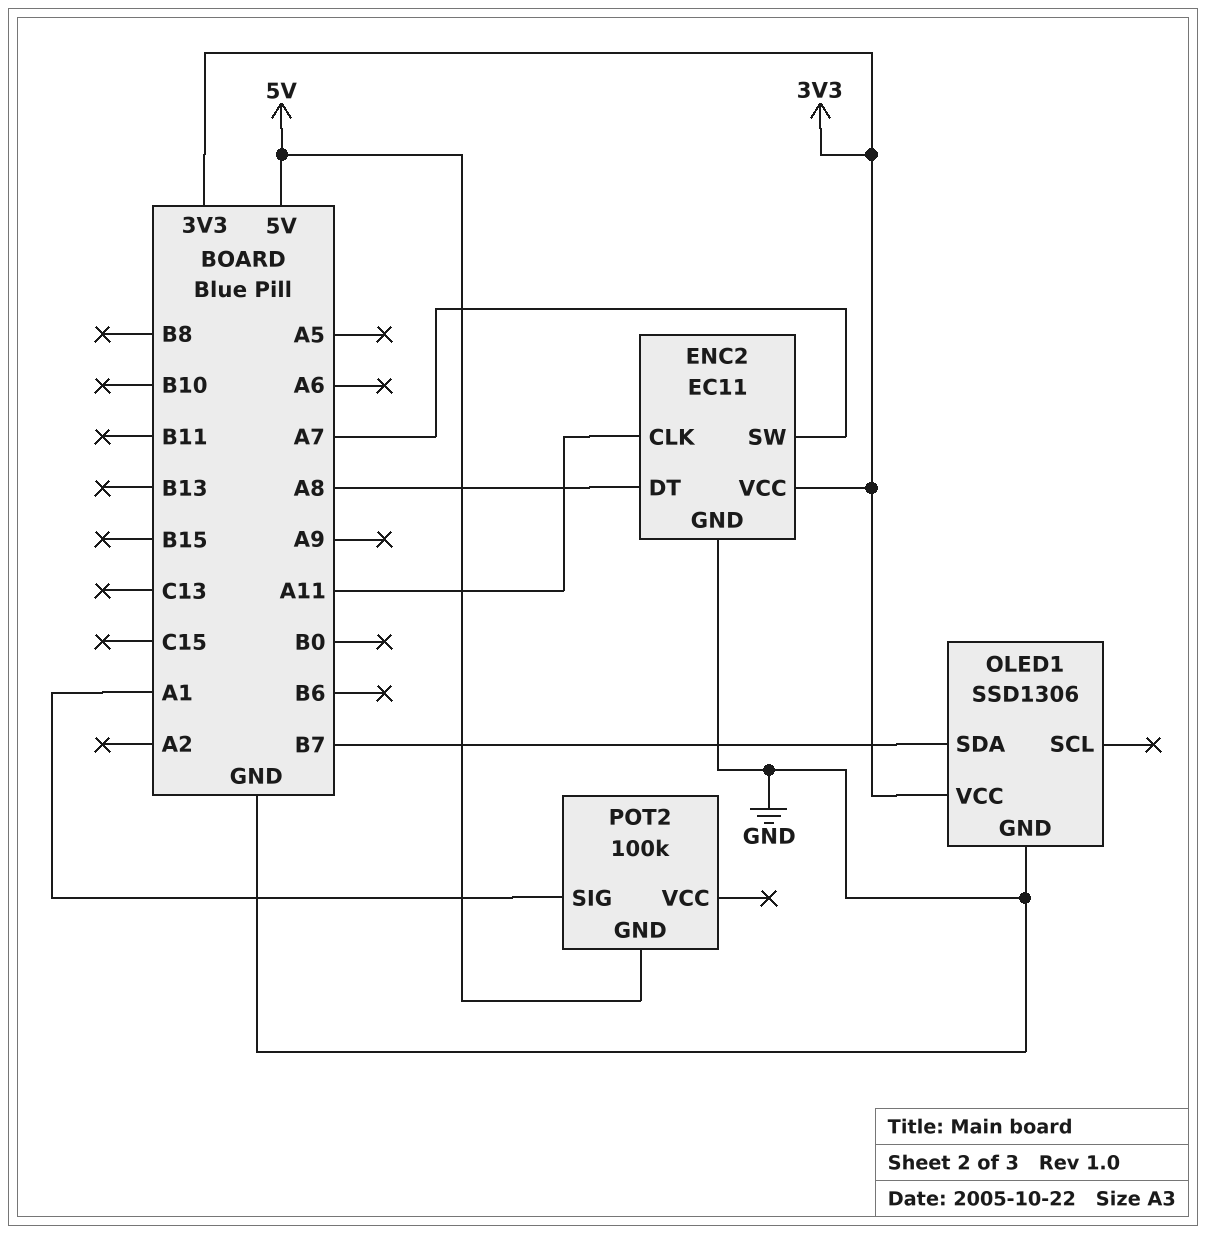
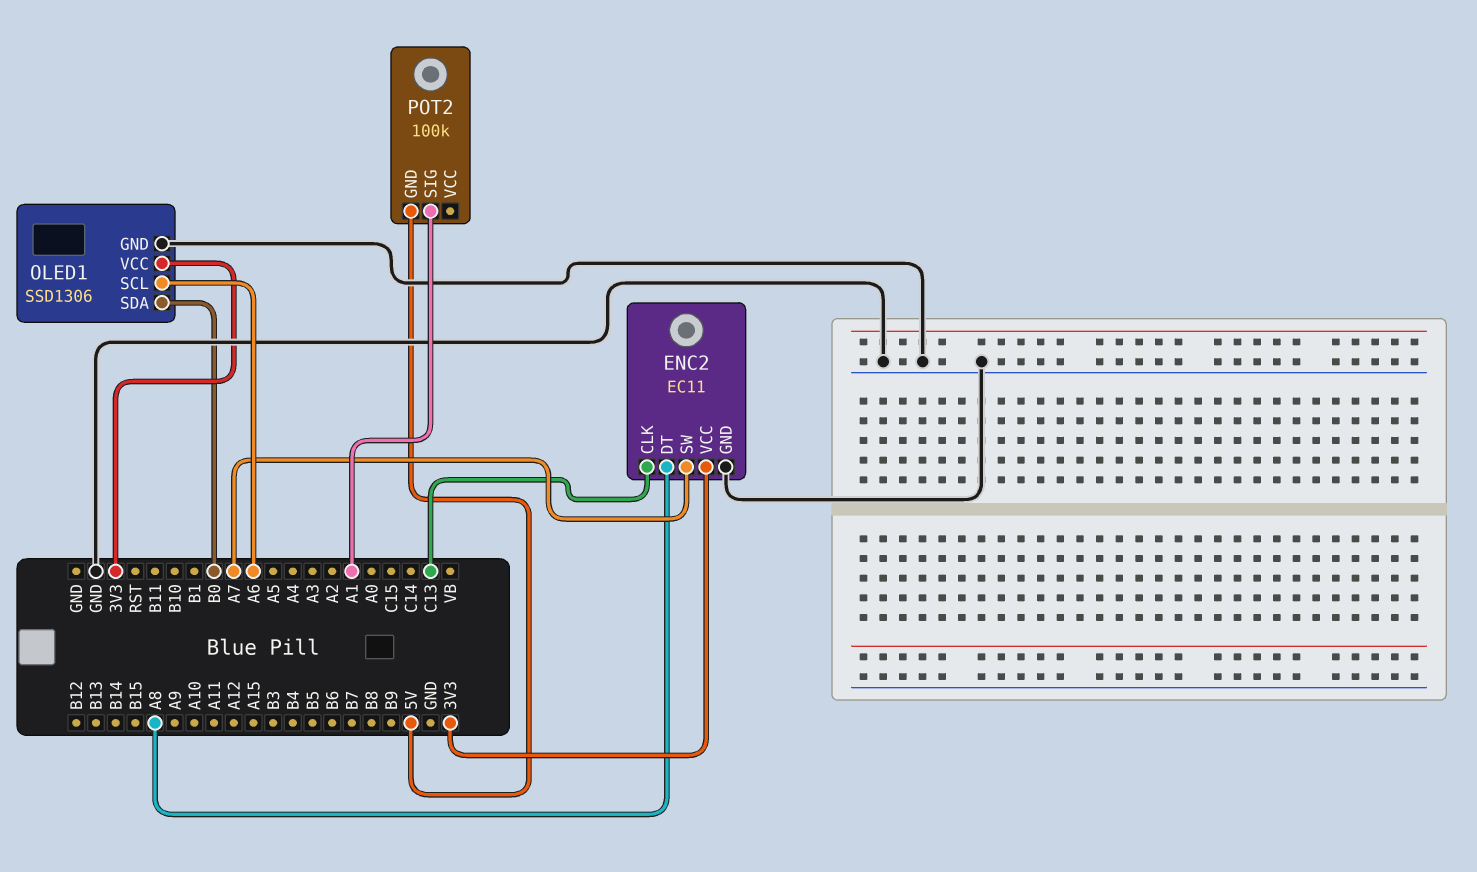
ENC2 pin CLK: A11 -> C13
OLED1 pin SCL: none -> A6
OLED1 pin SDA: B7 -> B0

